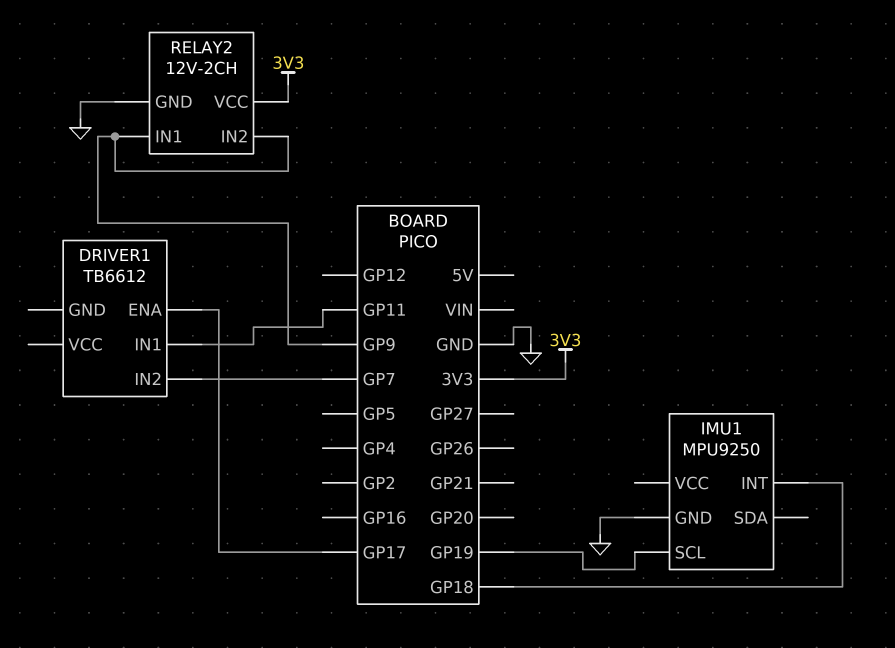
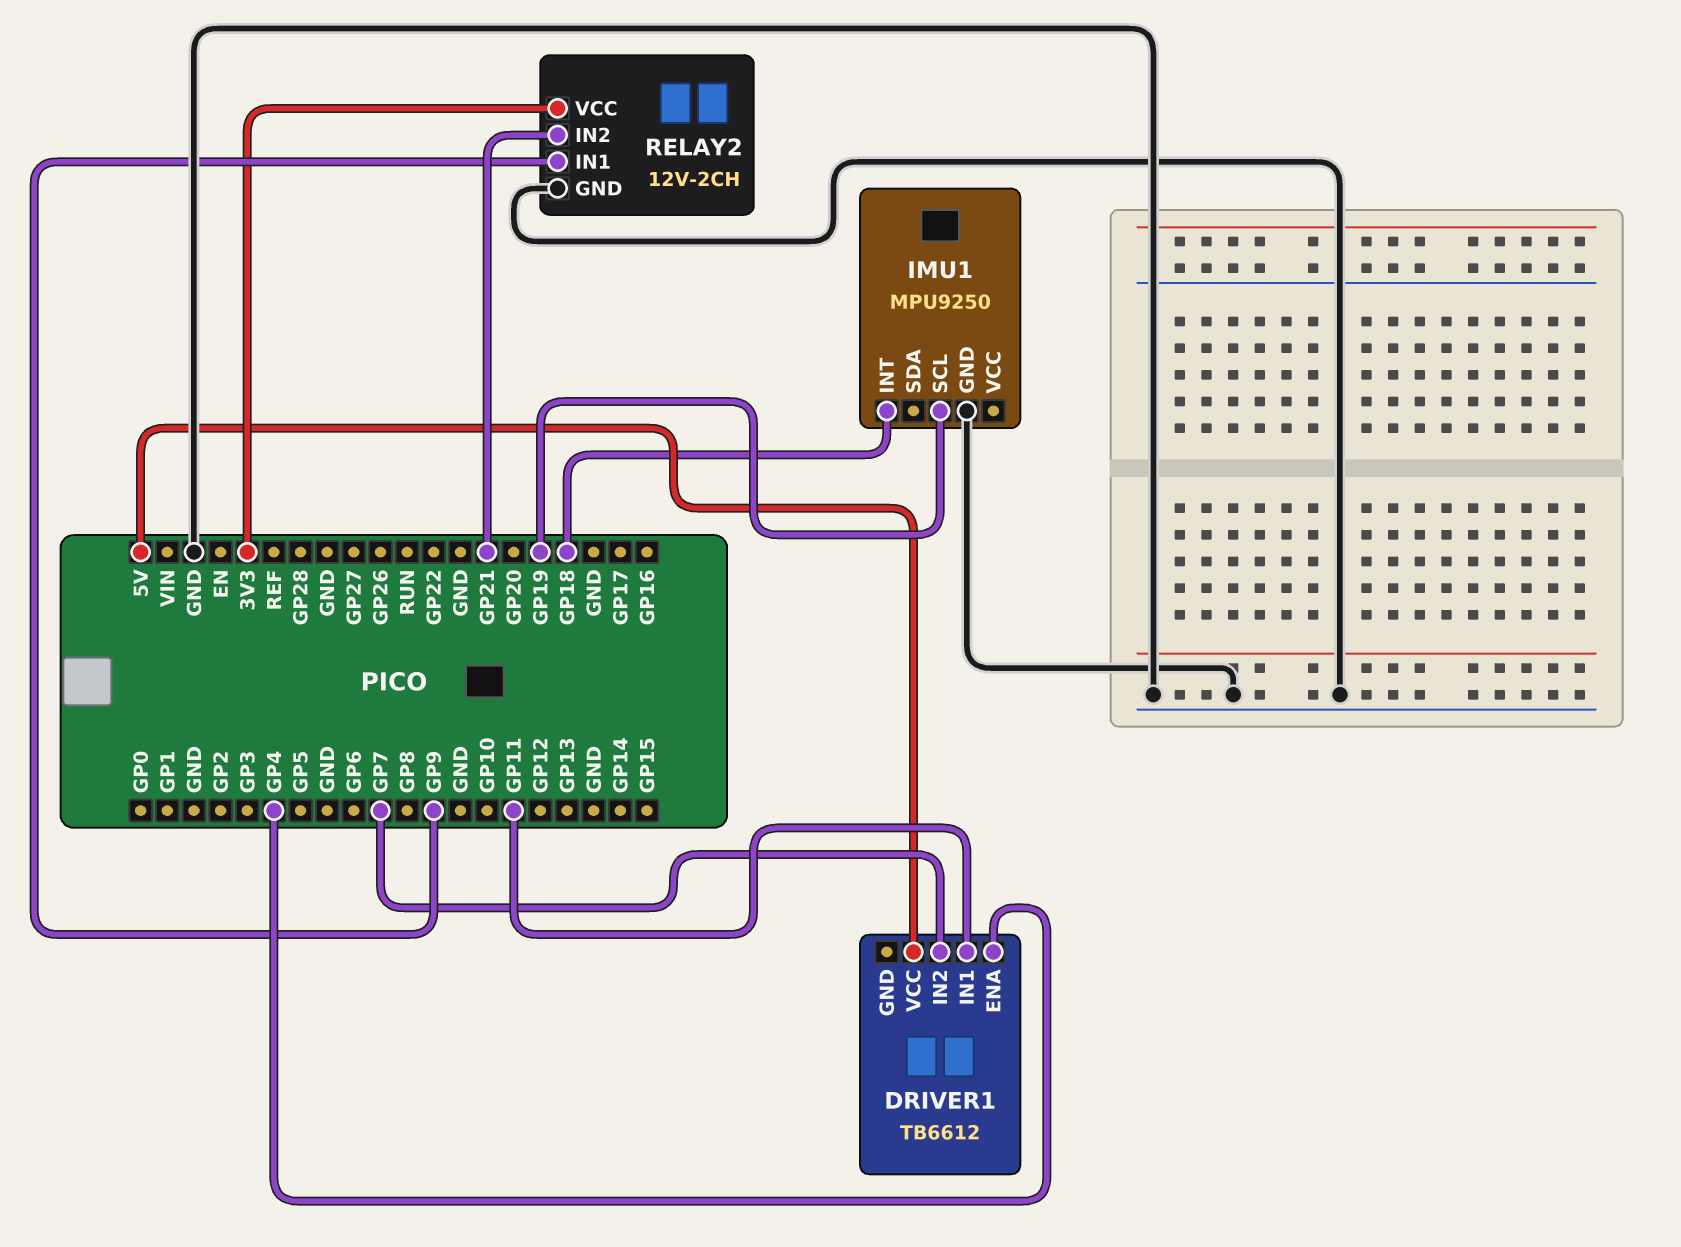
DRIVER1 pin ENA: GP17 -> GP4
DRIVER1 pin VCC: none -> 5V
RELAY2 pin IN2: GP9 -> GP21

